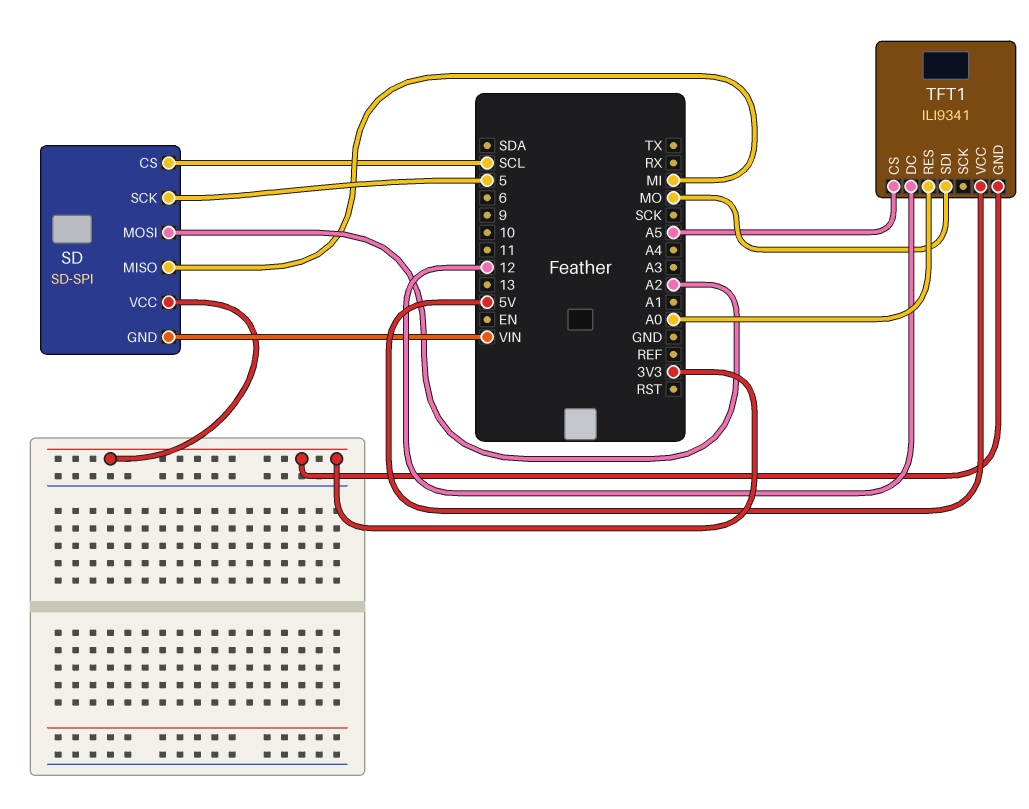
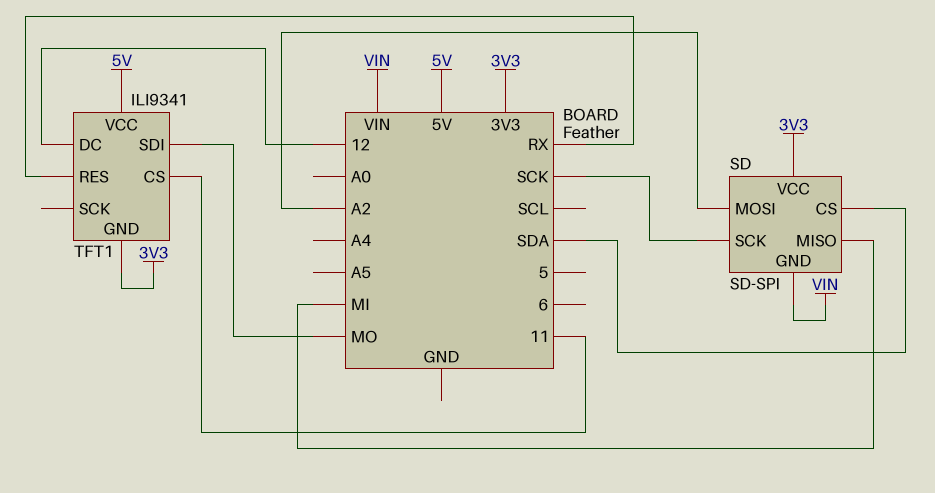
SD pin CS: SCL -> SDA
SD pin SCK: 5 -> SCK
TFT1 pin CS: A5 -> 11
TFT1 pin RES: A0 -> RX

